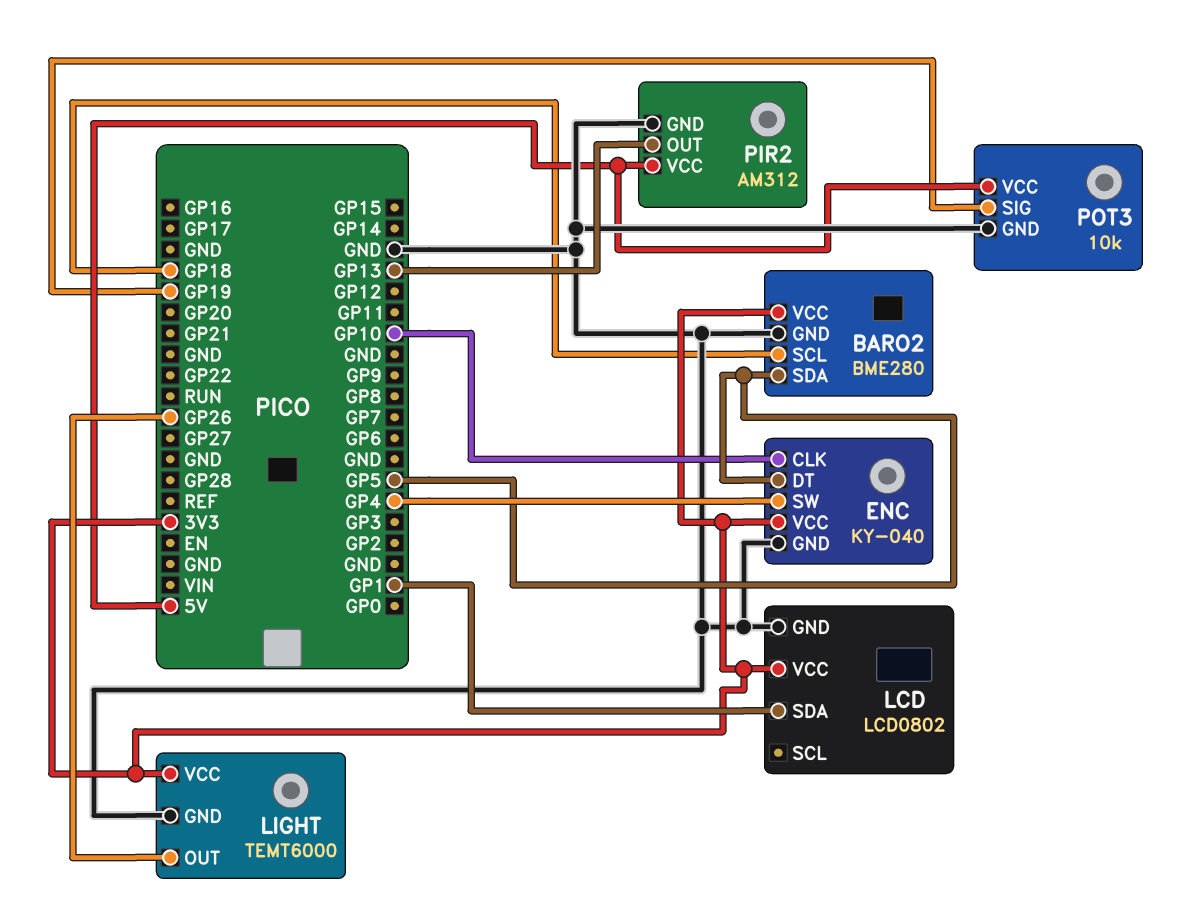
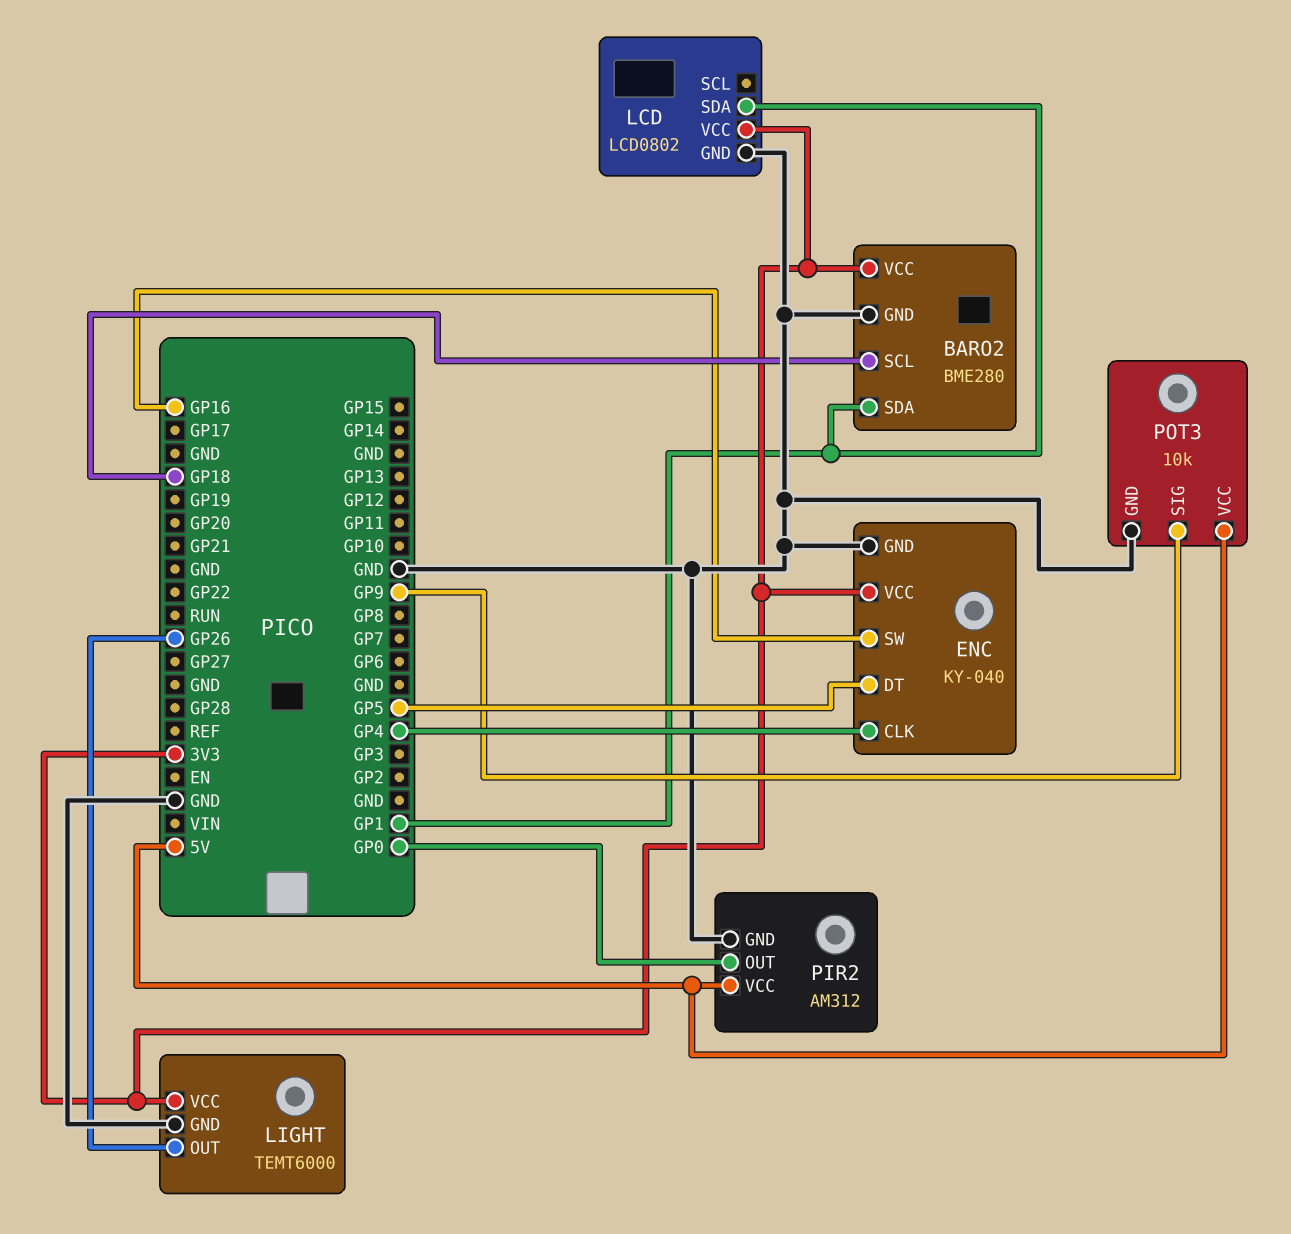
BARO2 pin SDA: GP5 -> GP1
ENC pin CLK: GP10 -> GP4
ENC pin SW: GP4 -> GP16
PIR2 pin OUT: GP13 -> GP0
POT3 pin SIG: GP19 -> GP9

